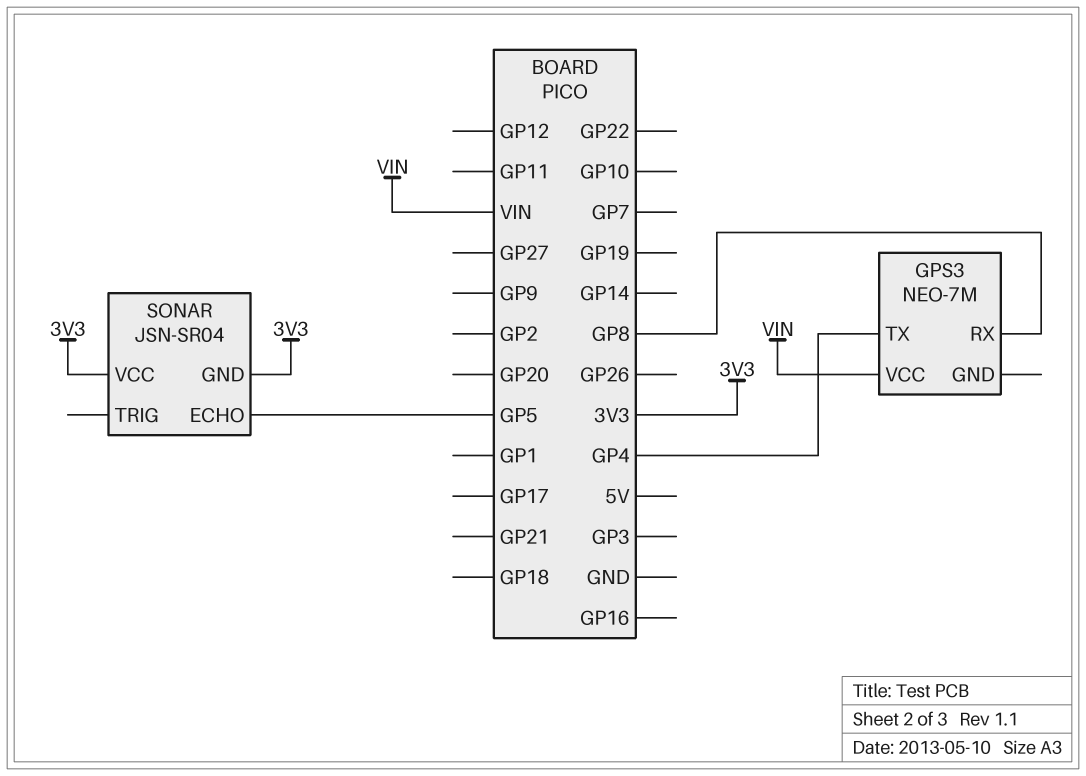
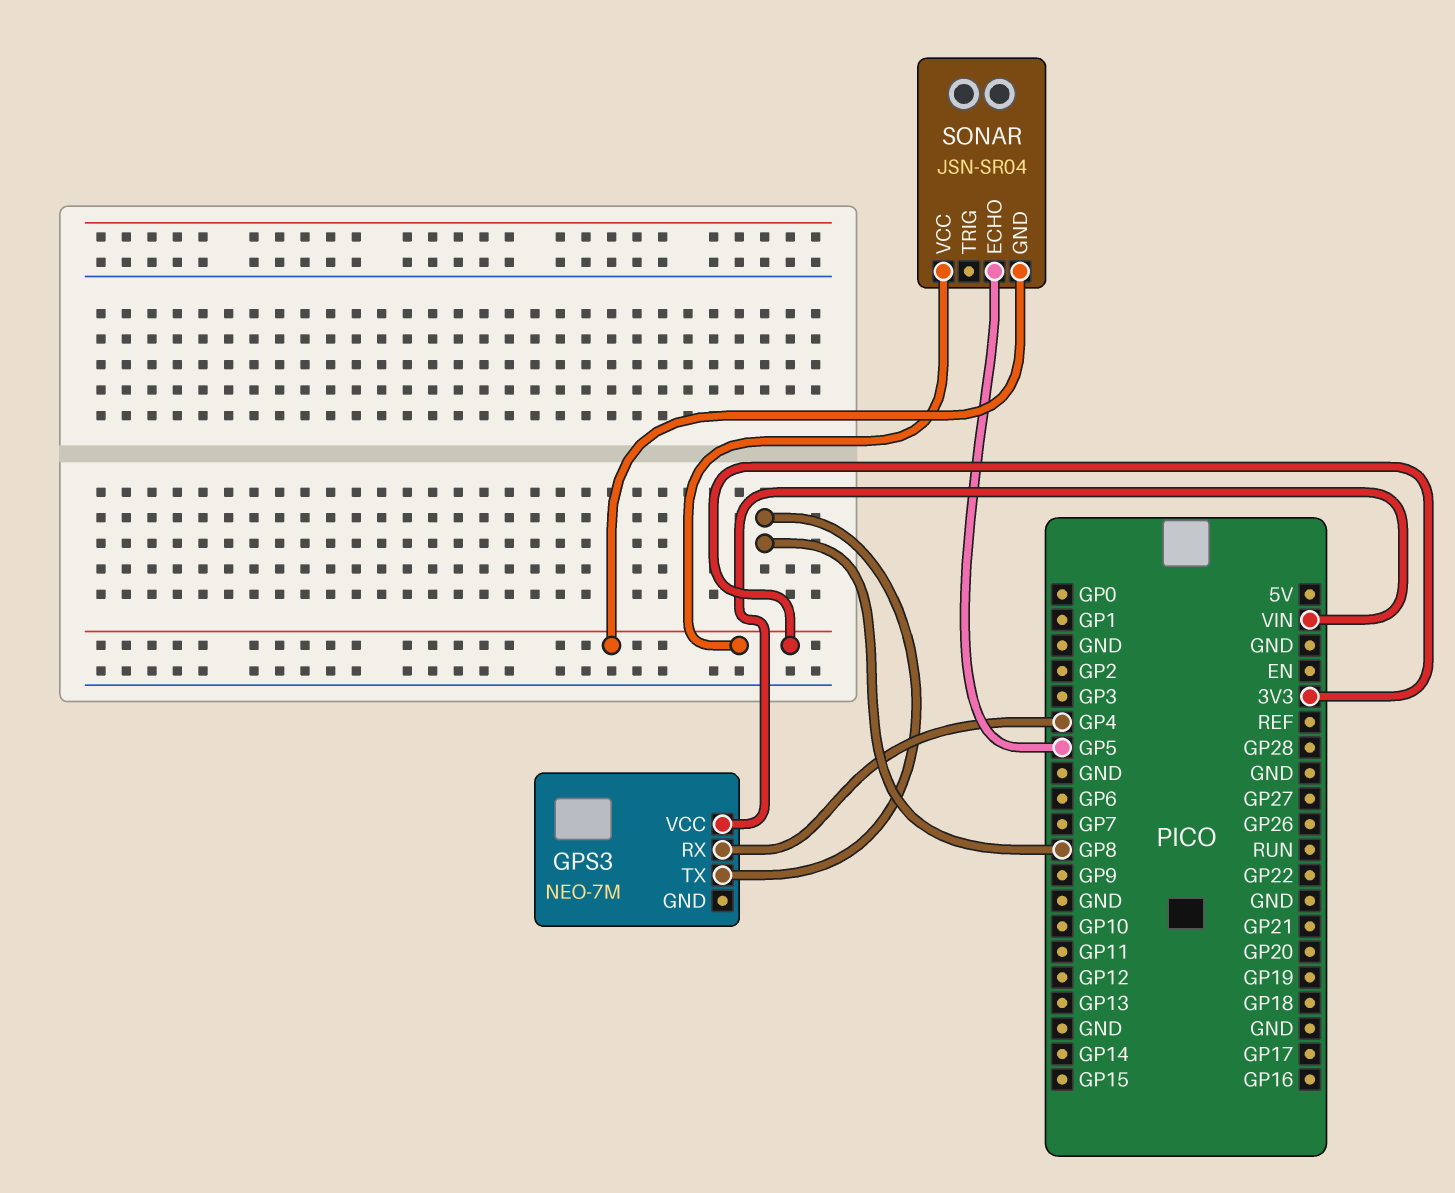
GPS3 pin RX: GP8 -> GP4
GPS3 pin TX: GP4 -> GP8

